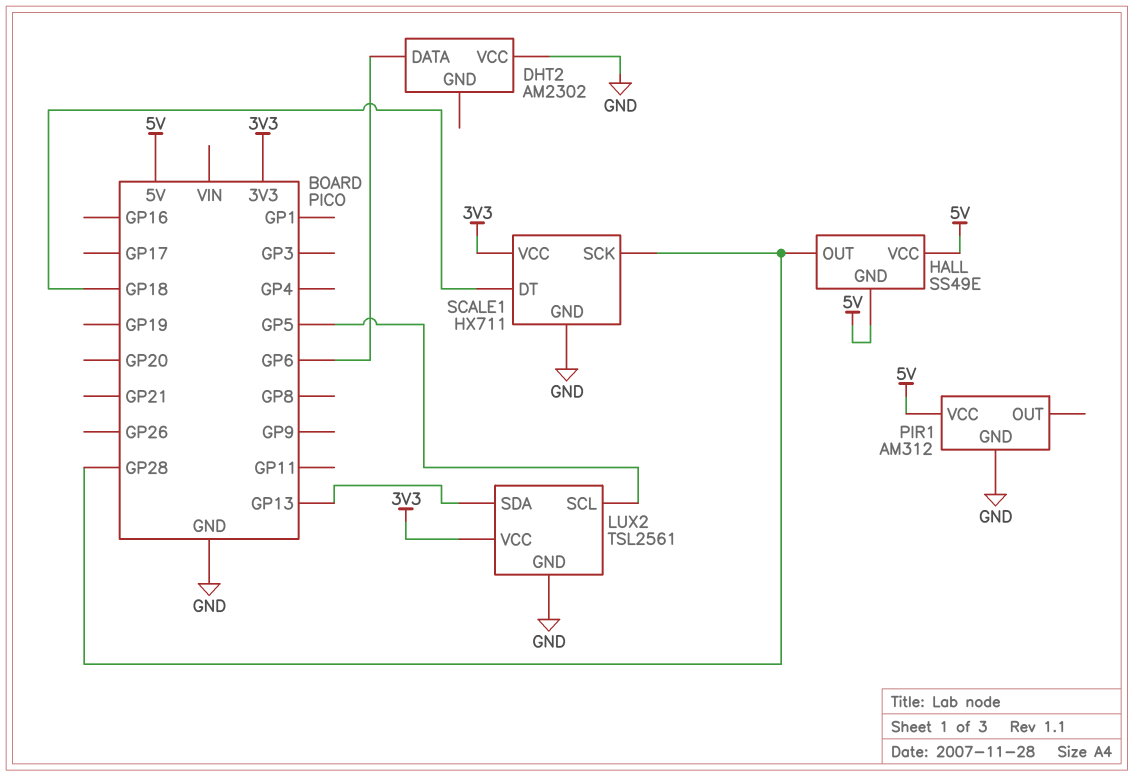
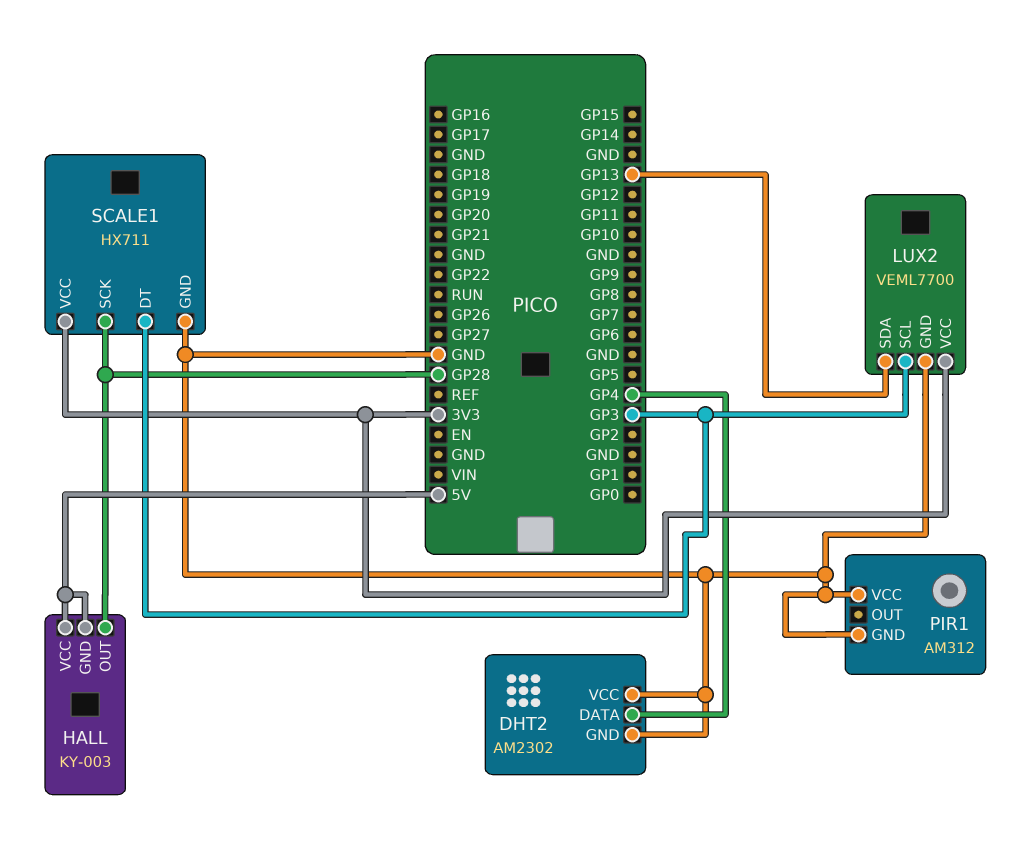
DHT2 pin DATA: GP6 -> GP4
DHT2 pin GND: none -> GND
HALL: SS49E -> KY-003
LUX2: TSL2561 -> VEML7700
LUX2 pin SCL: GP5 -> GP3
PIR1 pin VCC: 5V -> GND
SCALE1 pin DT: GP18 -> GP3

